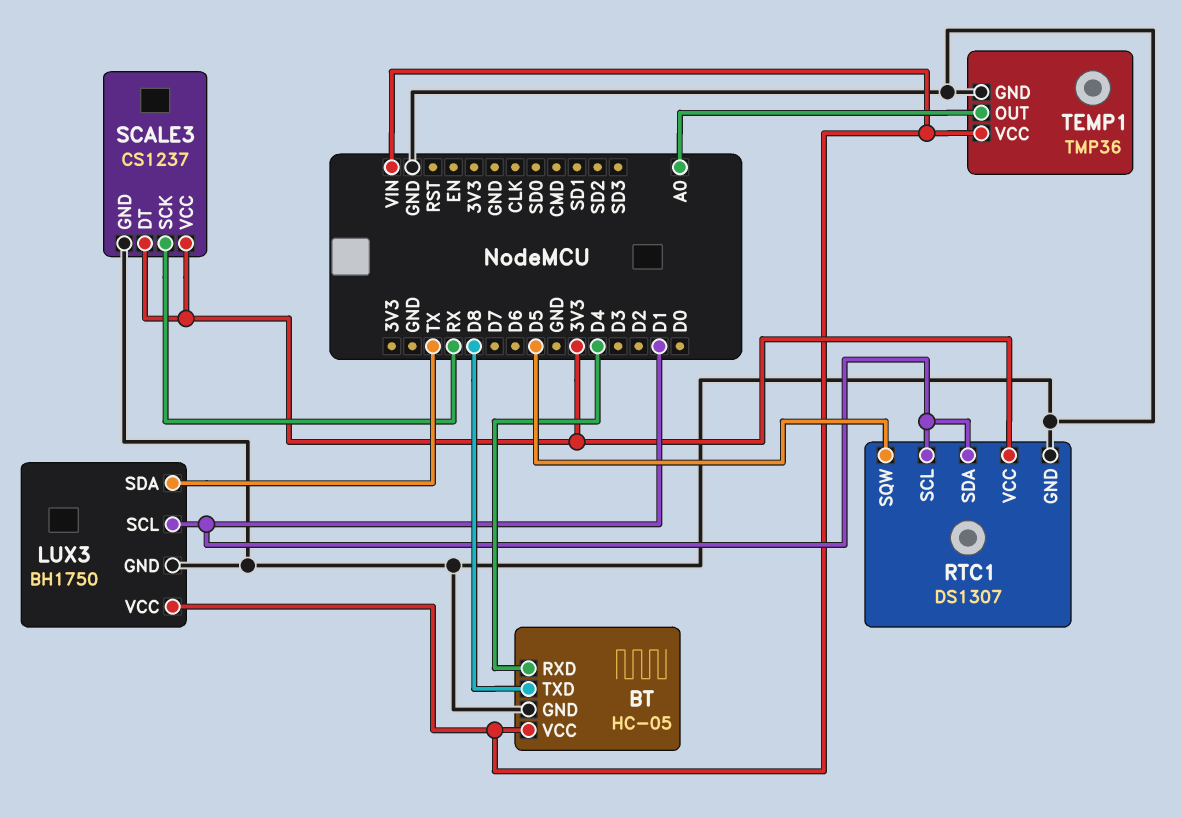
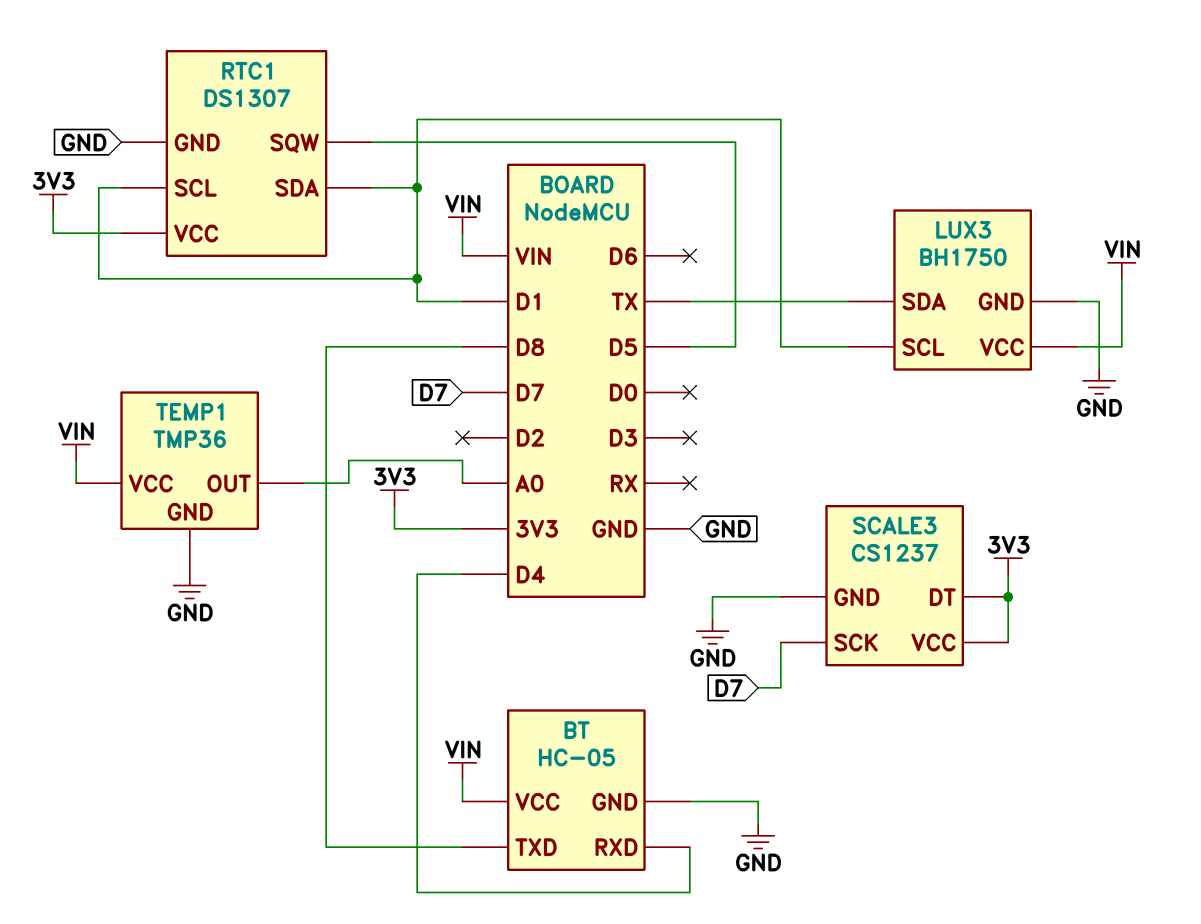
SCALE3 pin SCK: RX -> D7

